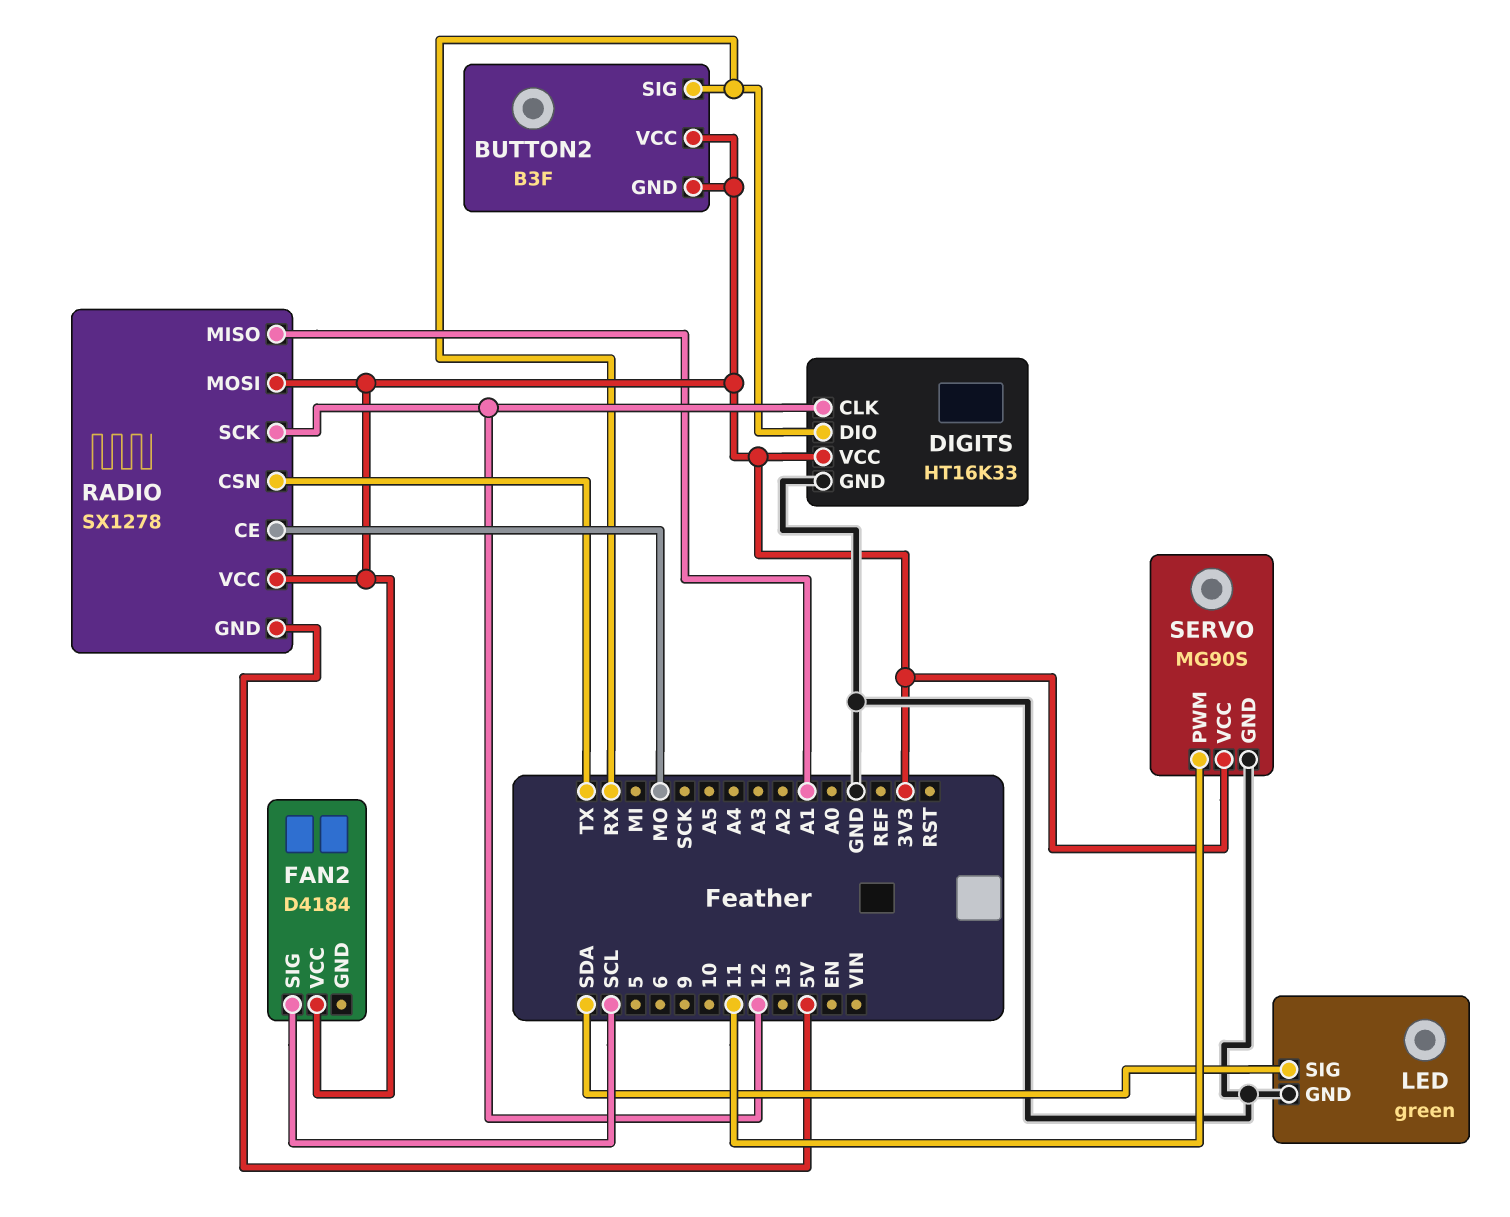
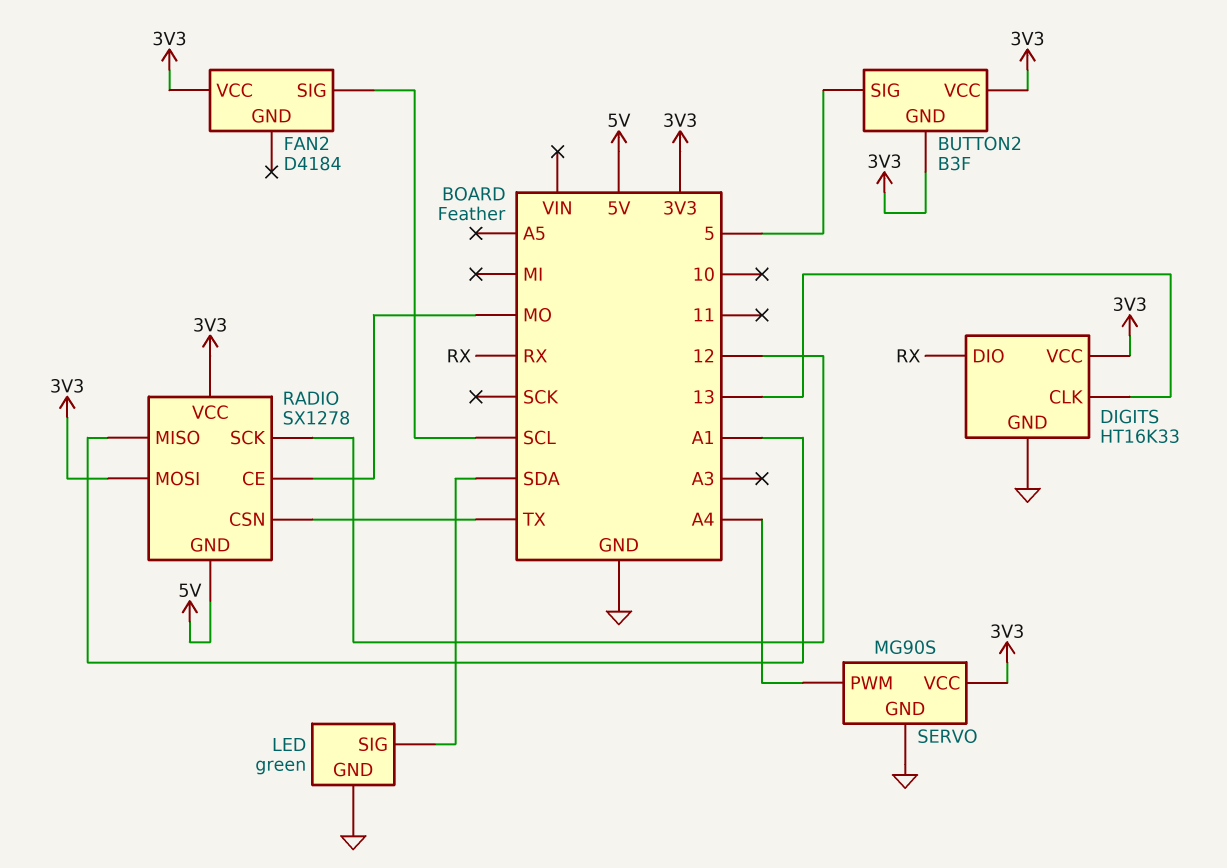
BUTTON2 pin SIG: RX -> 5
DIGITS pin CLK: 12 -> 13
SERVO pin PWM: 11 -> A4

